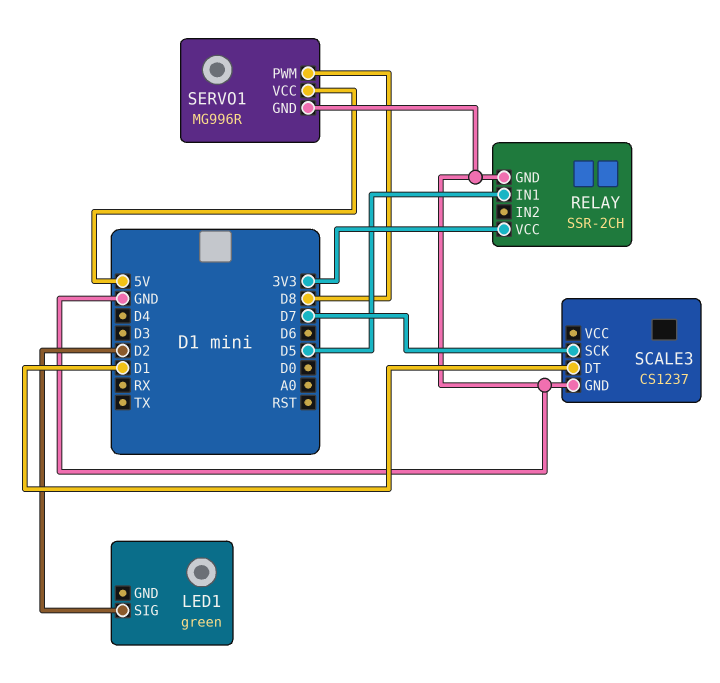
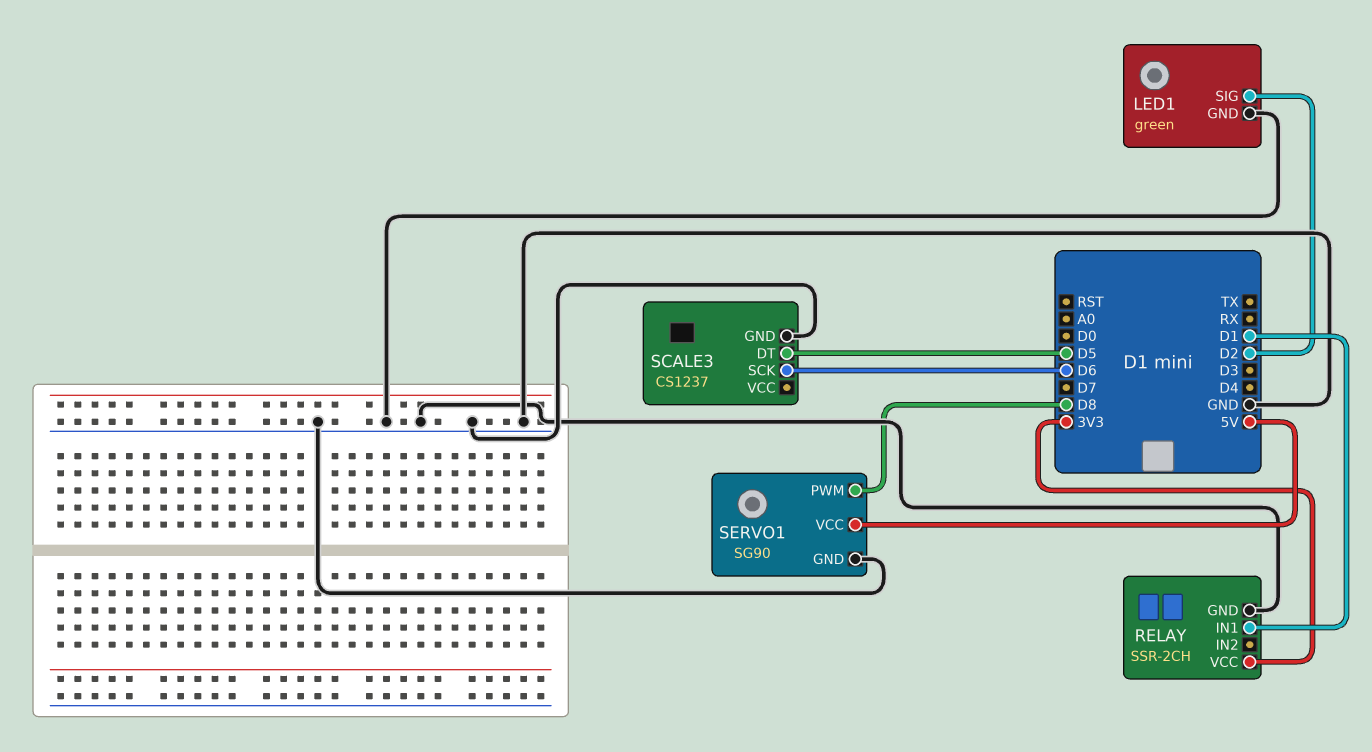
LED1 pin GND: none -> GND
RELAY pin IN1: D5 -> D1
SCALE3 pin DT: D1 -> D5
SCALE3 pin SCK: D7 -> D6
SERVO1: MG996R -> SG90

